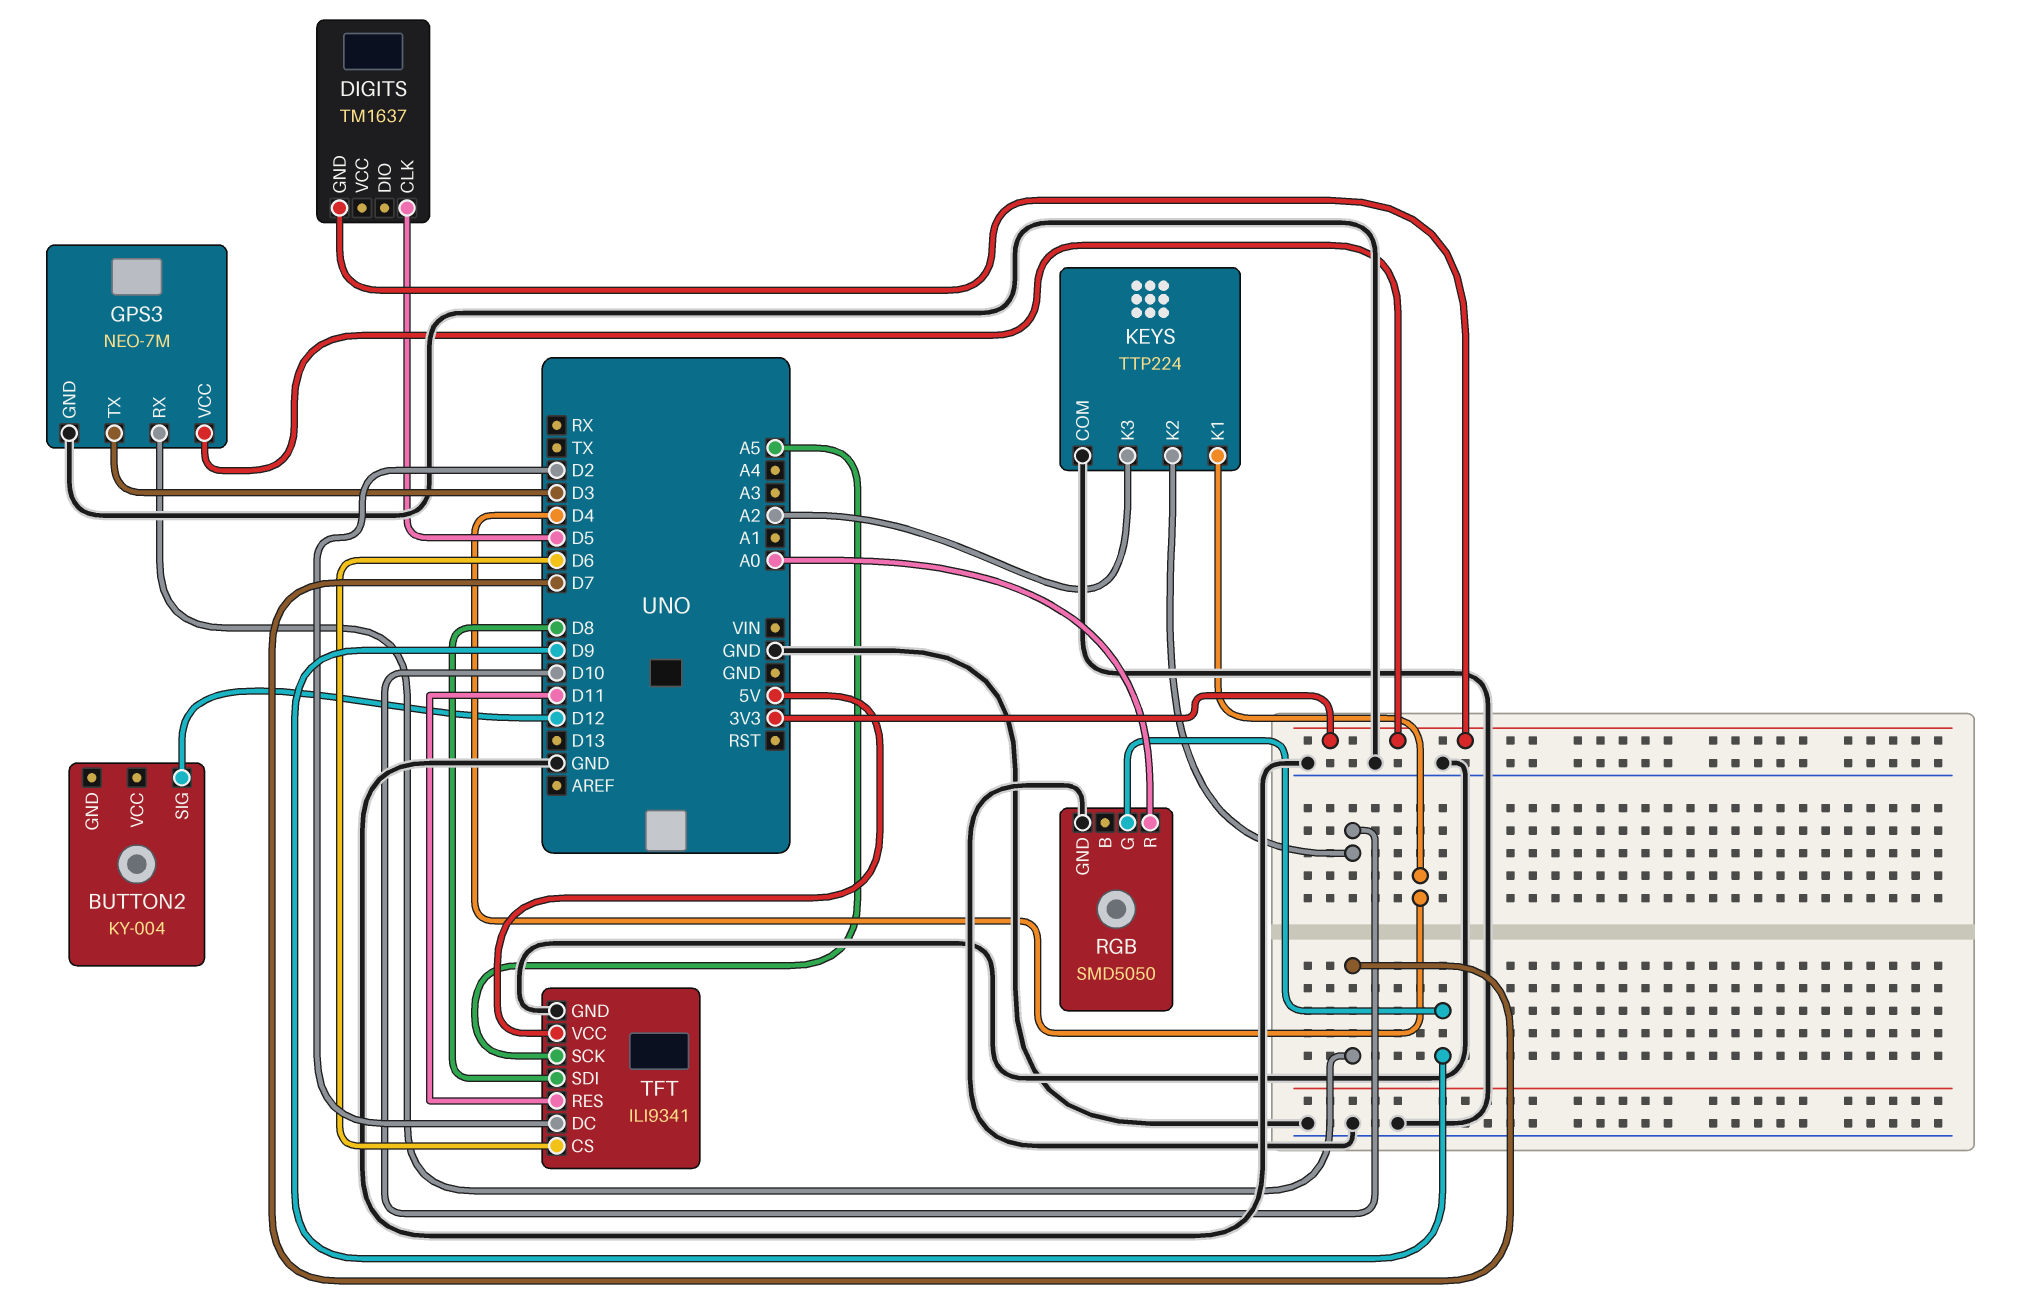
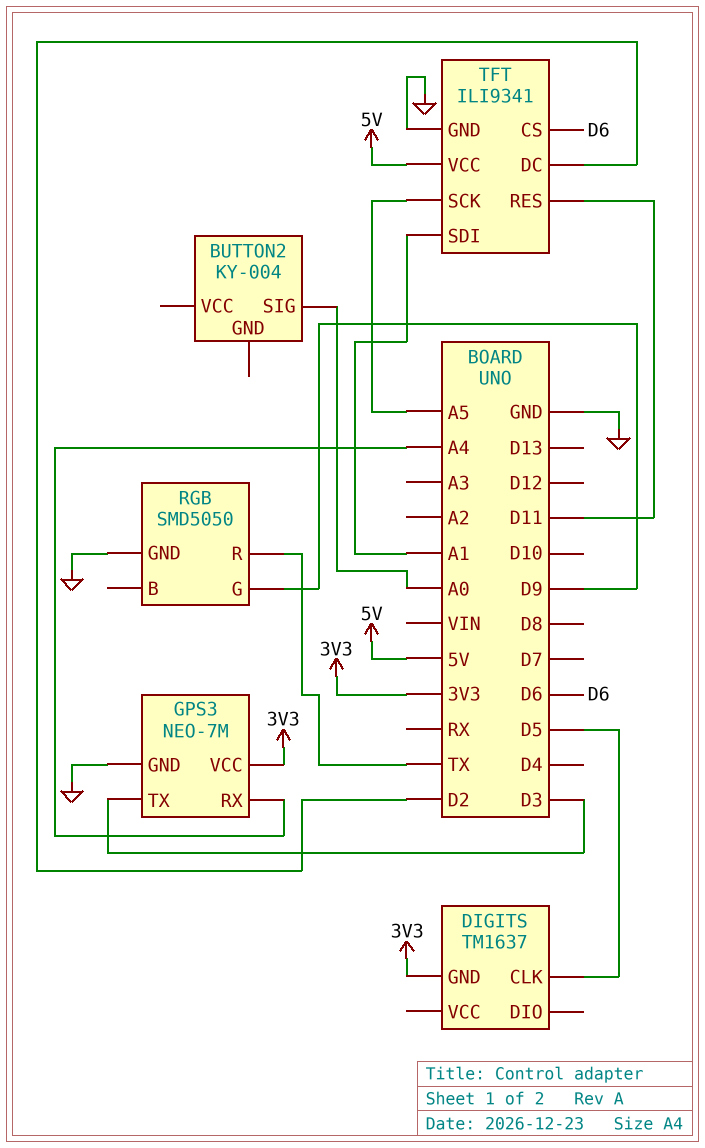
BUTTON2 pin SIG: D12 -> A0
GPS3 pin RX: D7 -> A4
KEYS: TTP224 -> none
KEYS pin COM: GND -> none
KEYS pin K1: D4 -> none
KEYS pin K2: D10 -> none
KEYS pin K3: A2 -> none
RGB pin R: A0 -> TX
TFT pin SDI: D8 -> A1

